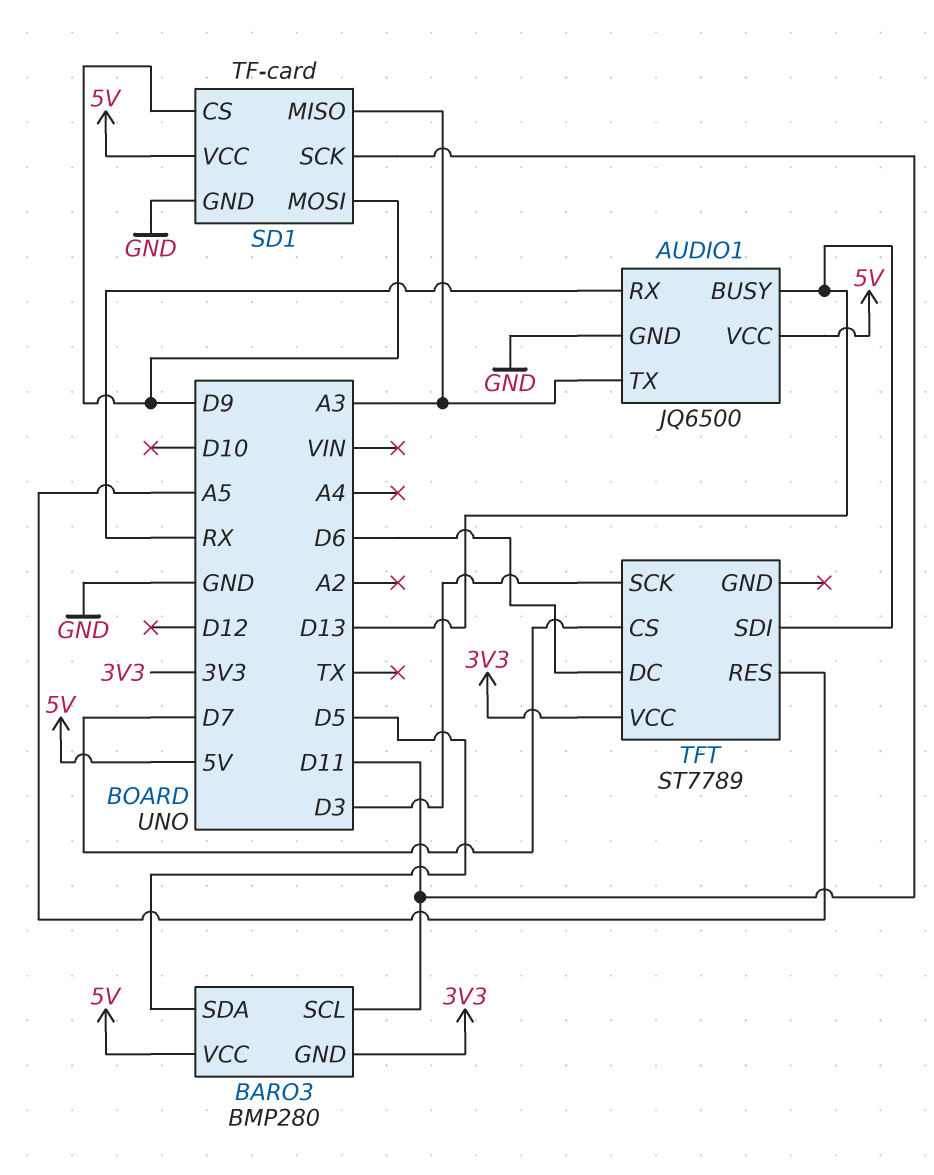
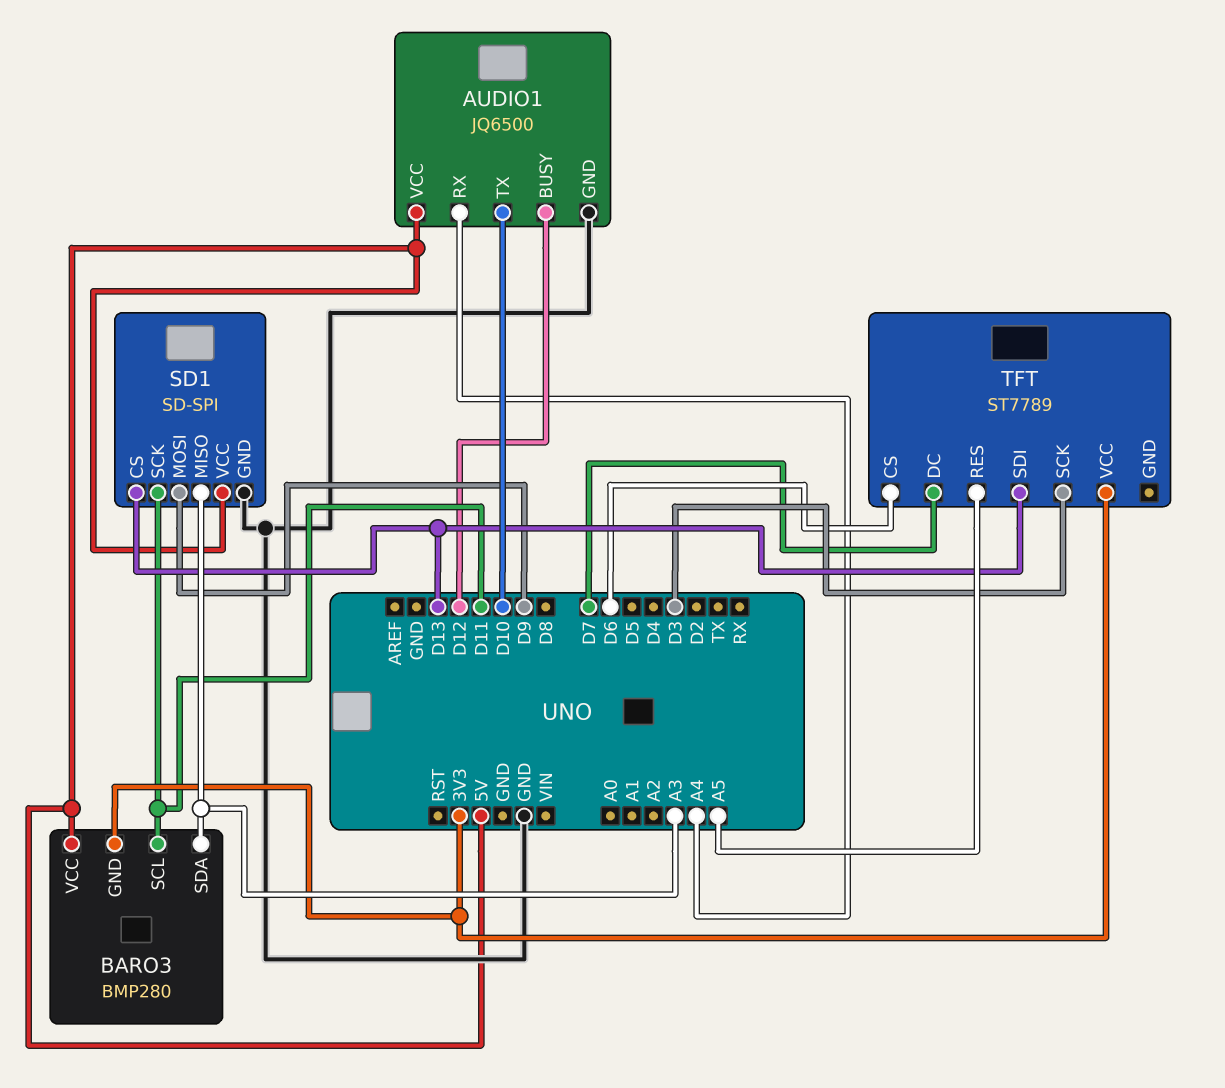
AUDIO1 pin BUSY: D13 -> D12
AUDIO1 pin RX: RX -> A4
AUDIO1 pin TX: A3 -> D10
BARO3 pin SDA: D5 -> A3
SD1: TF-card -> SD-SPI
SD1 pin CS: D9 -> D13
TFT pin CS: D7 -> D6
TFT pin DC: D6 -> D7

